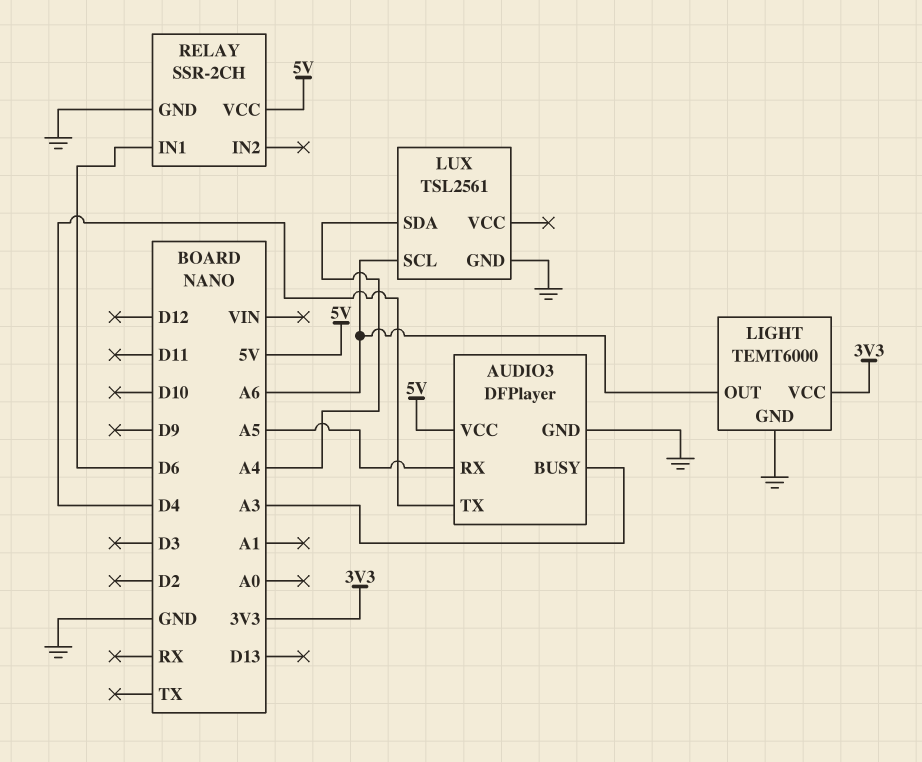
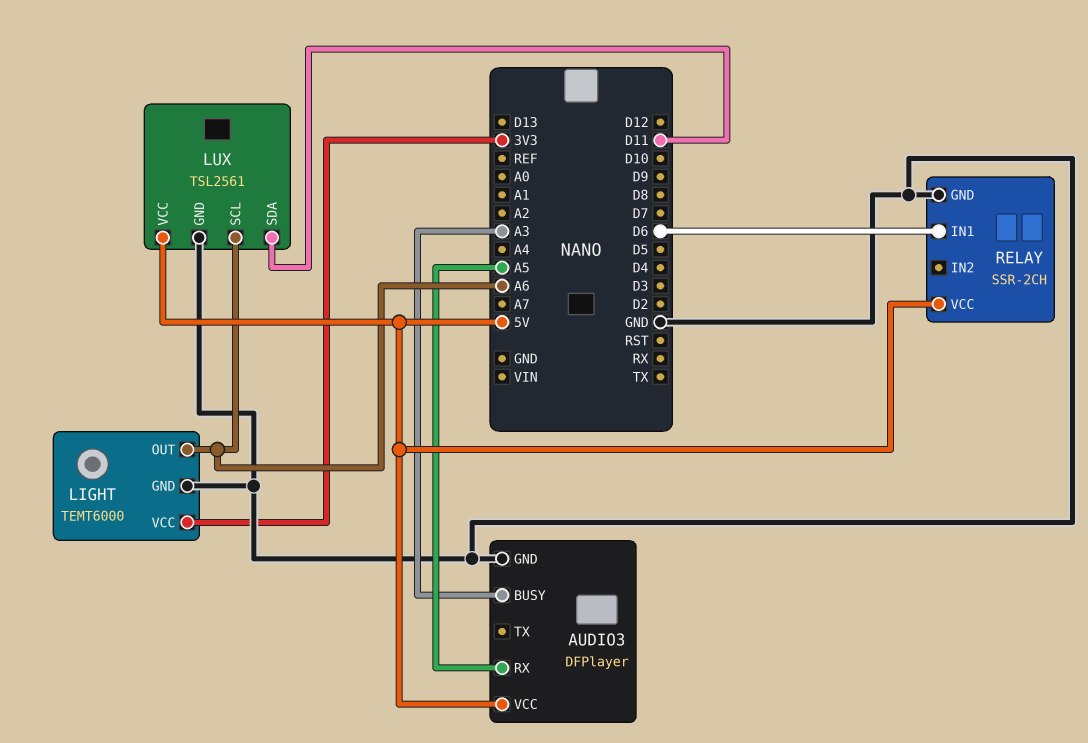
AUDIO3 pin TX: D4 -> none
LUX pin SDA: A4 -> D11
LUX pin VCC: none -> 5V

